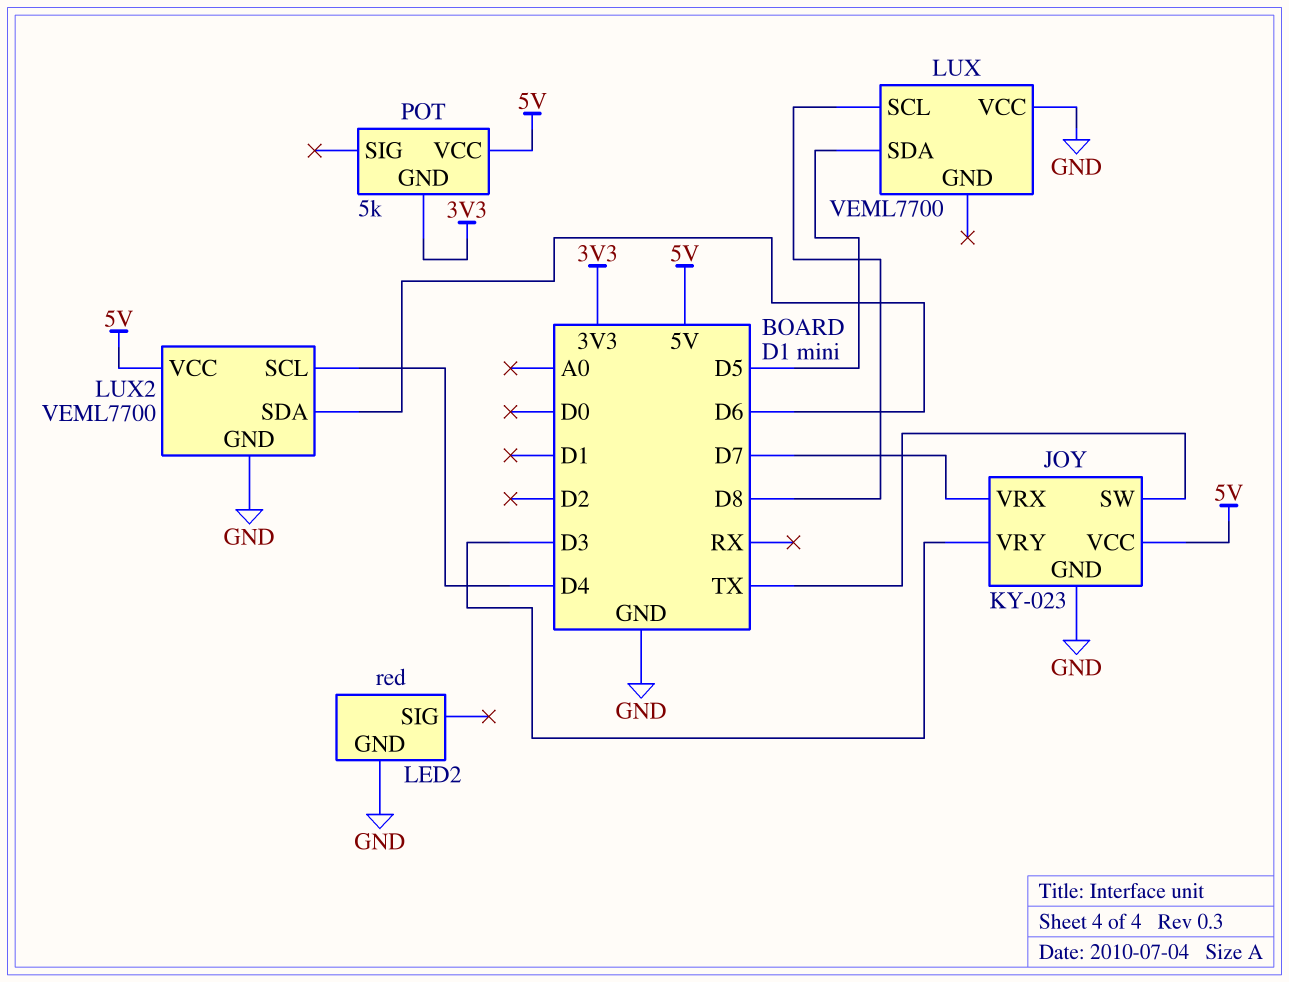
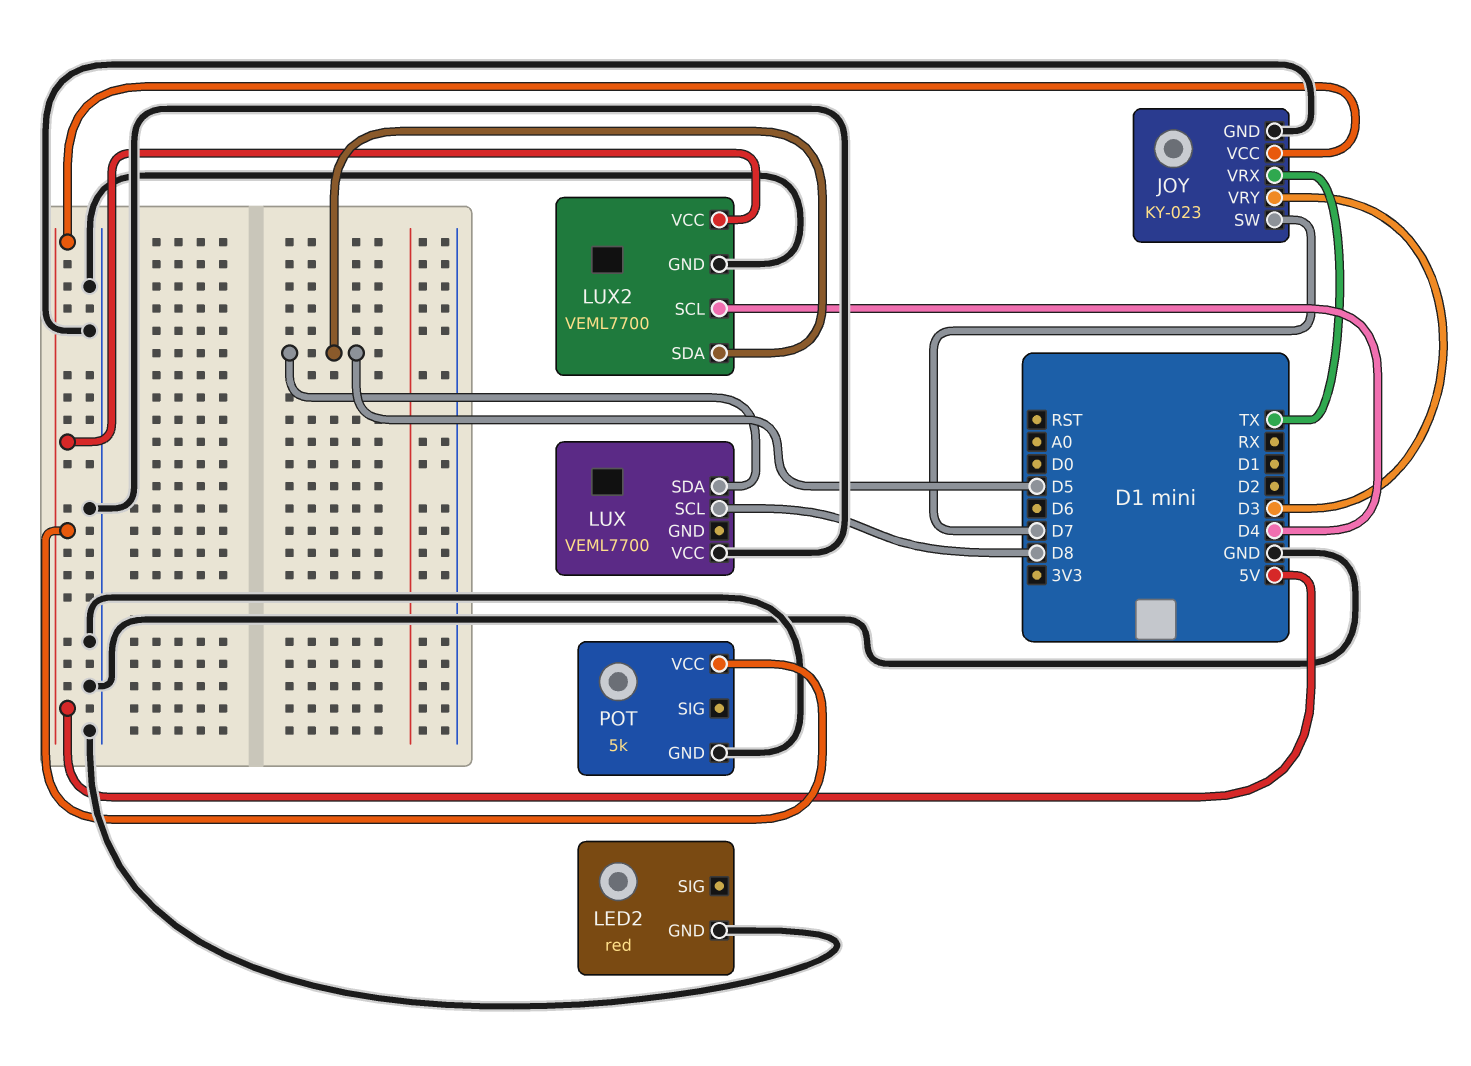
JOY pin SW: TX -> D7
JOY pin VRX: D7 -> TX
LUX2 pin SDA: D6 -> D5
POT pin GND: 3V3 -> GND

